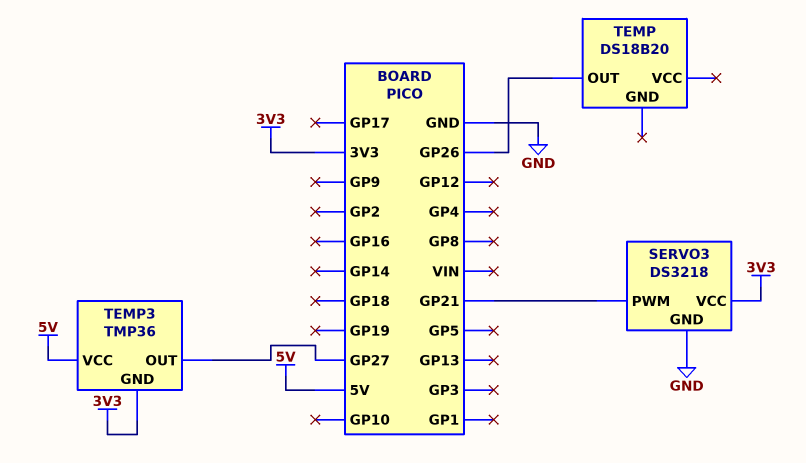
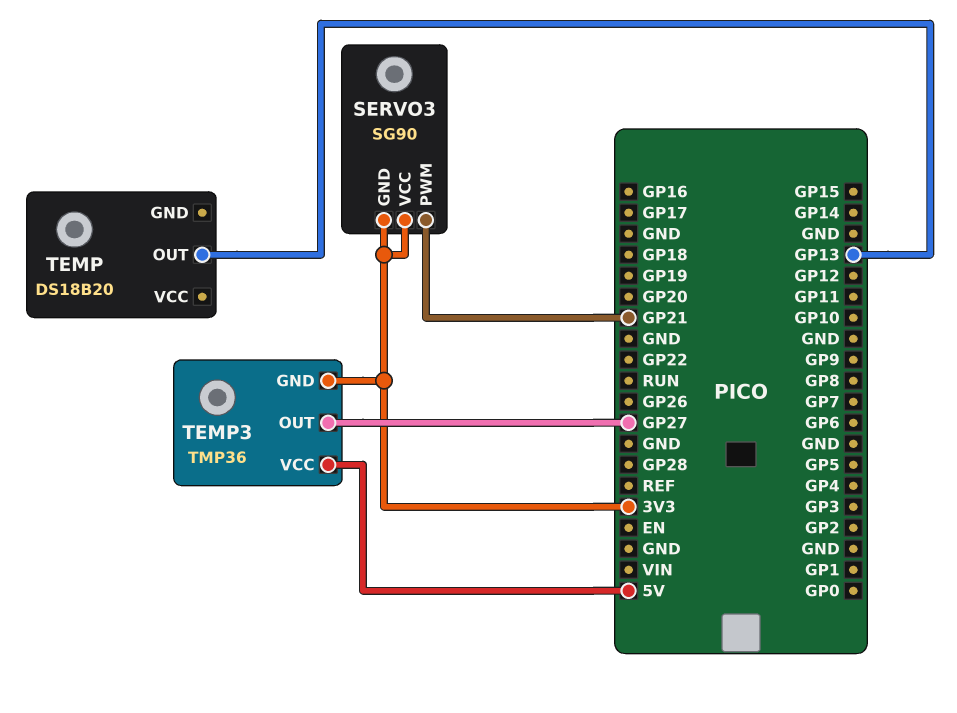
SERVO3: DS3218 -> SG90
SERVO3 pin GND: GND -> 3V3
TEMP pin OUT: GP26 -> GP13

